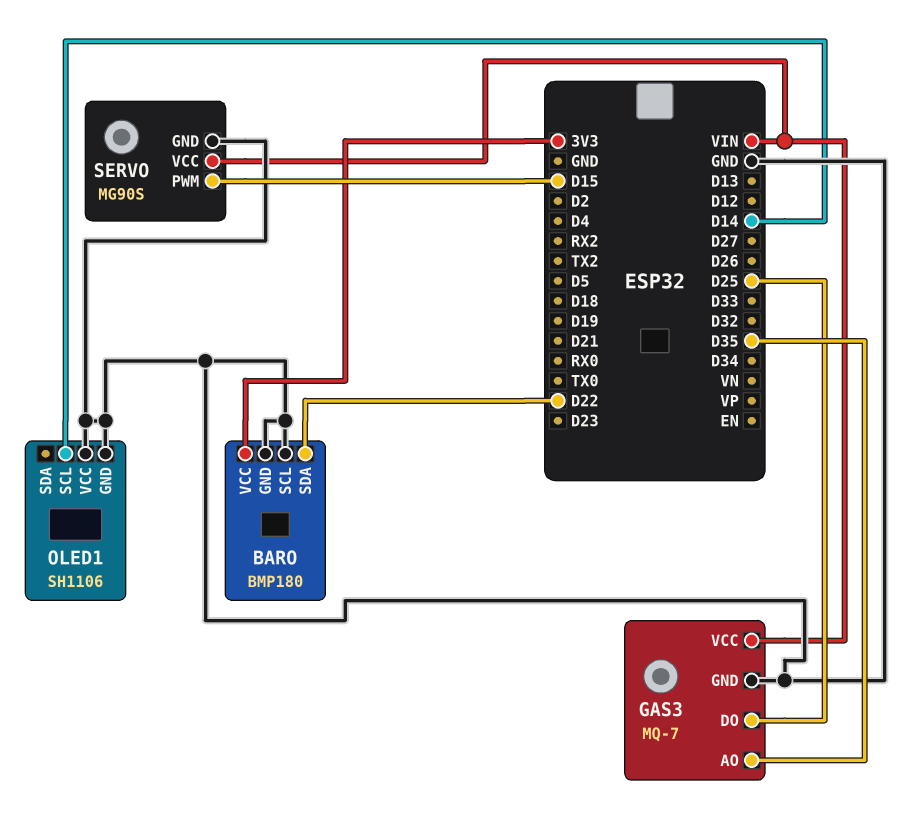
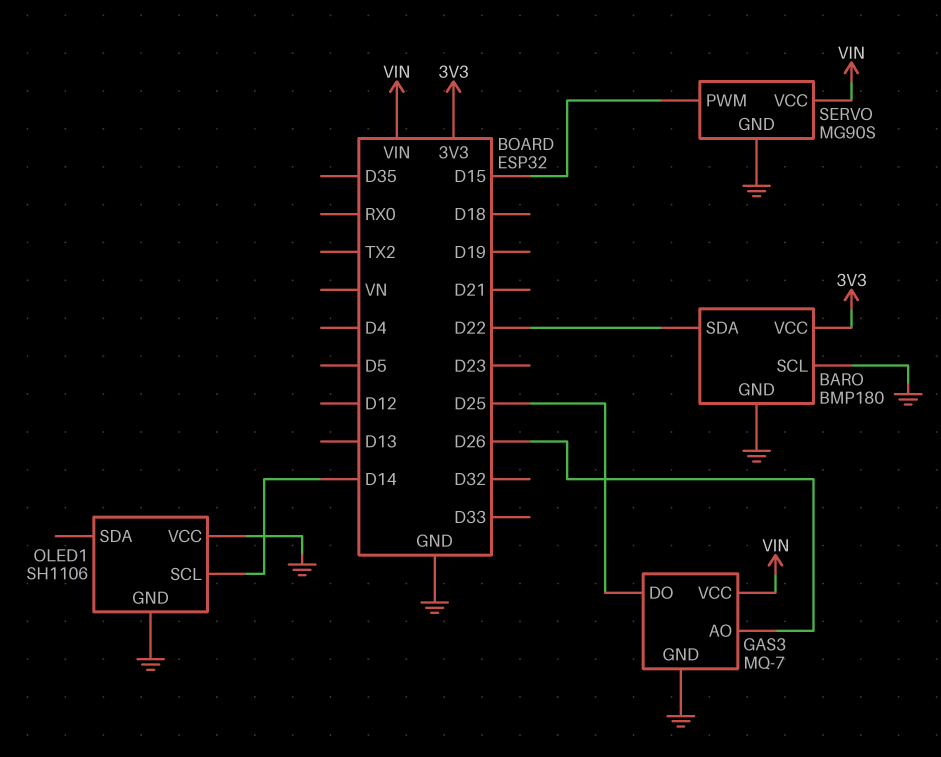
GAS3 pin AO: D35 -> D26

